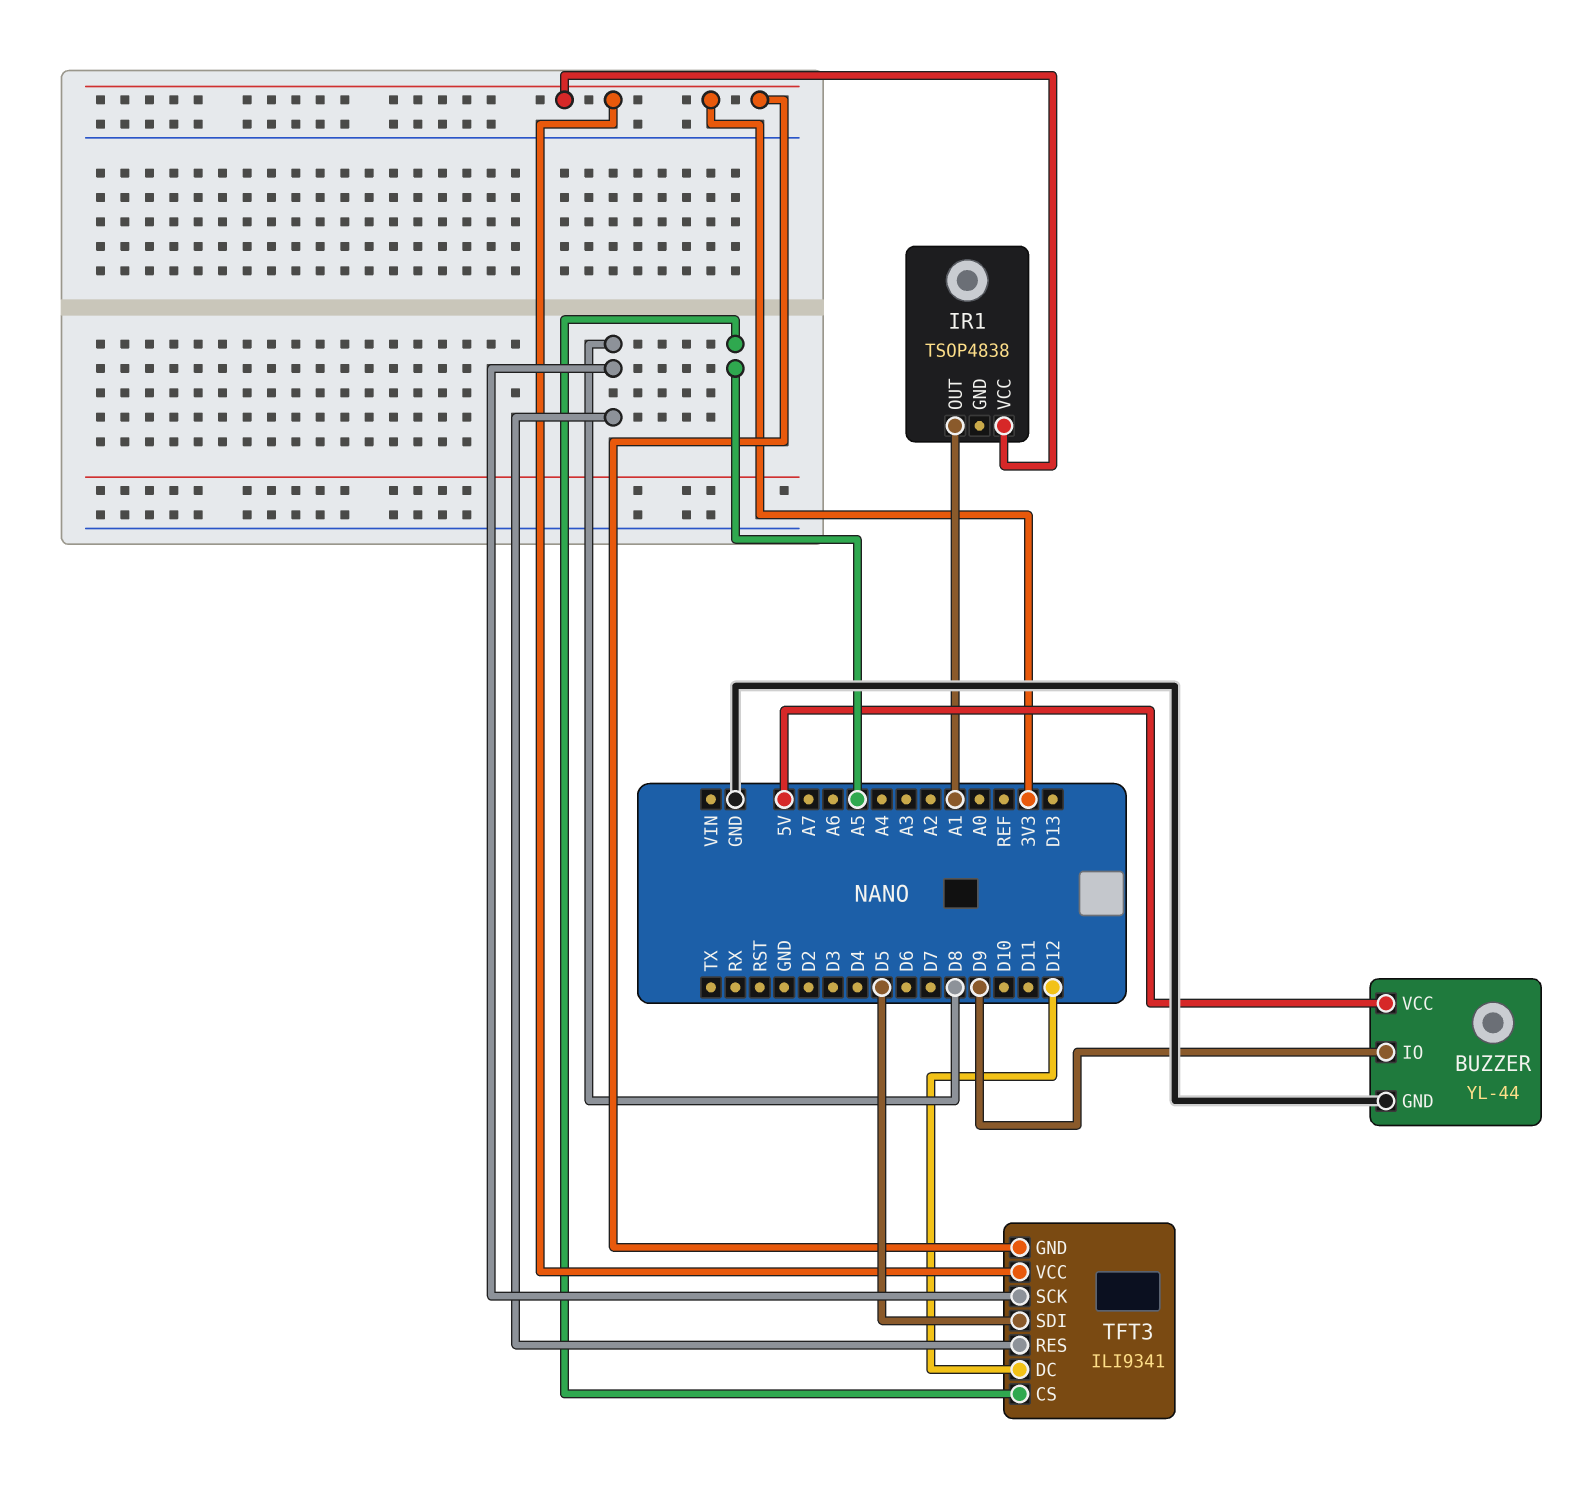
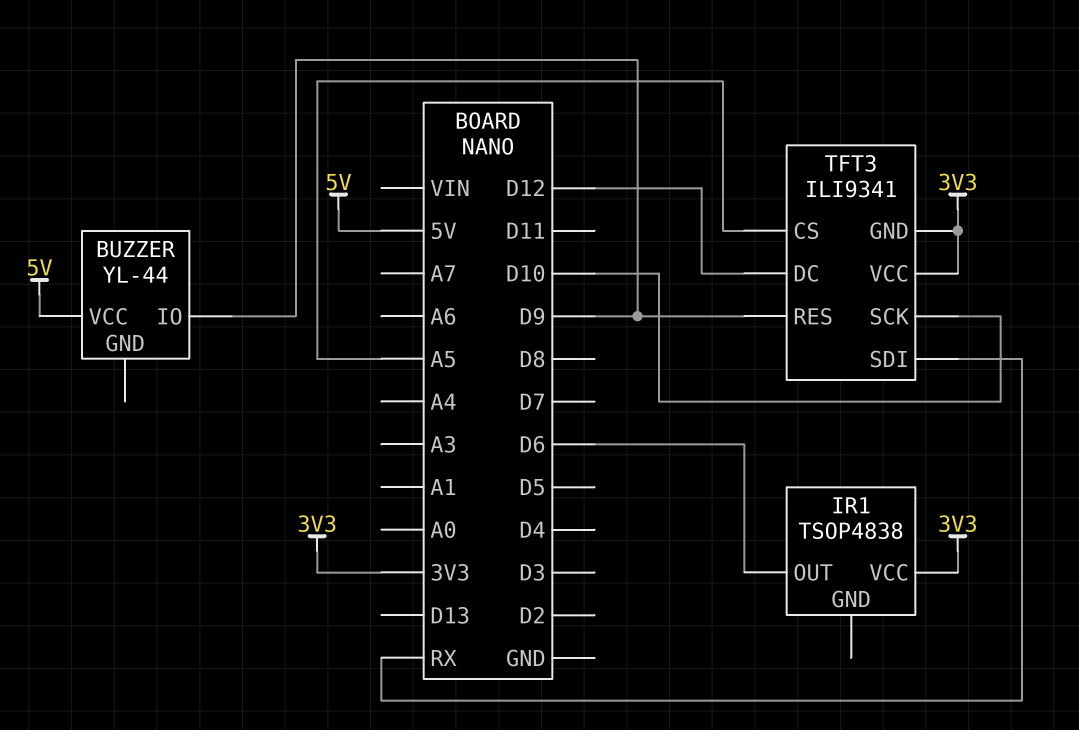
BUZZER pin GND: GND -> none
IR1 pin OUT: A1 -> D6
TFT3 pin RES: D8 -> D9
TFT3 pin SCK: D8 -> D10
TFT3 pin SDI: D5 -> RX

